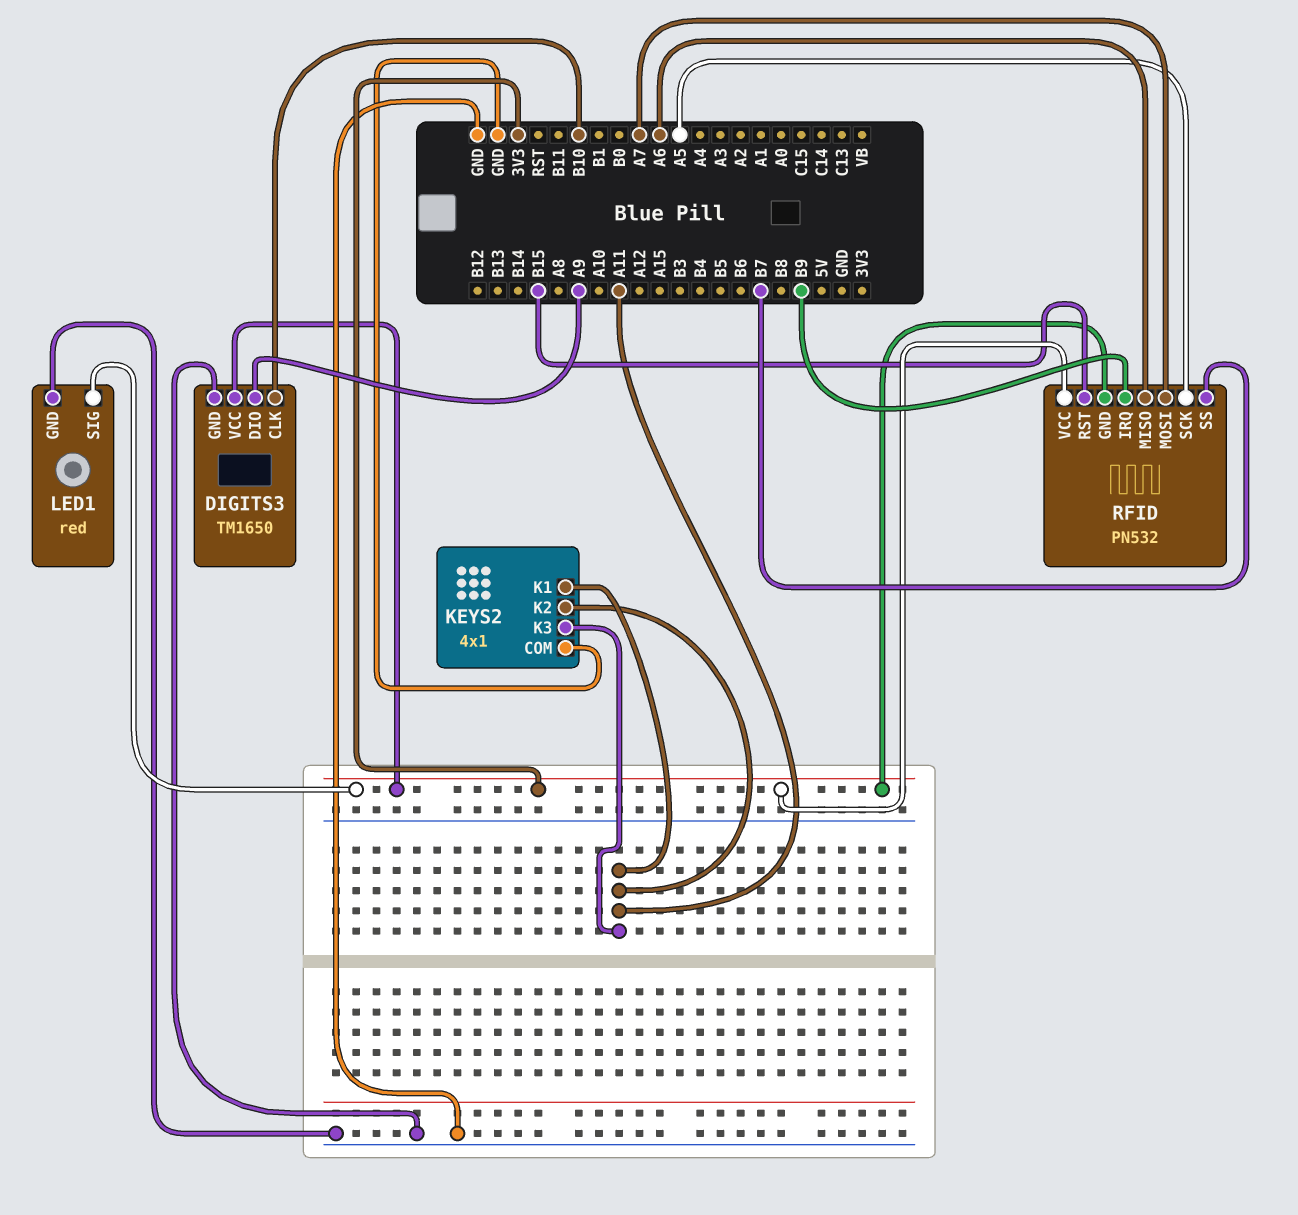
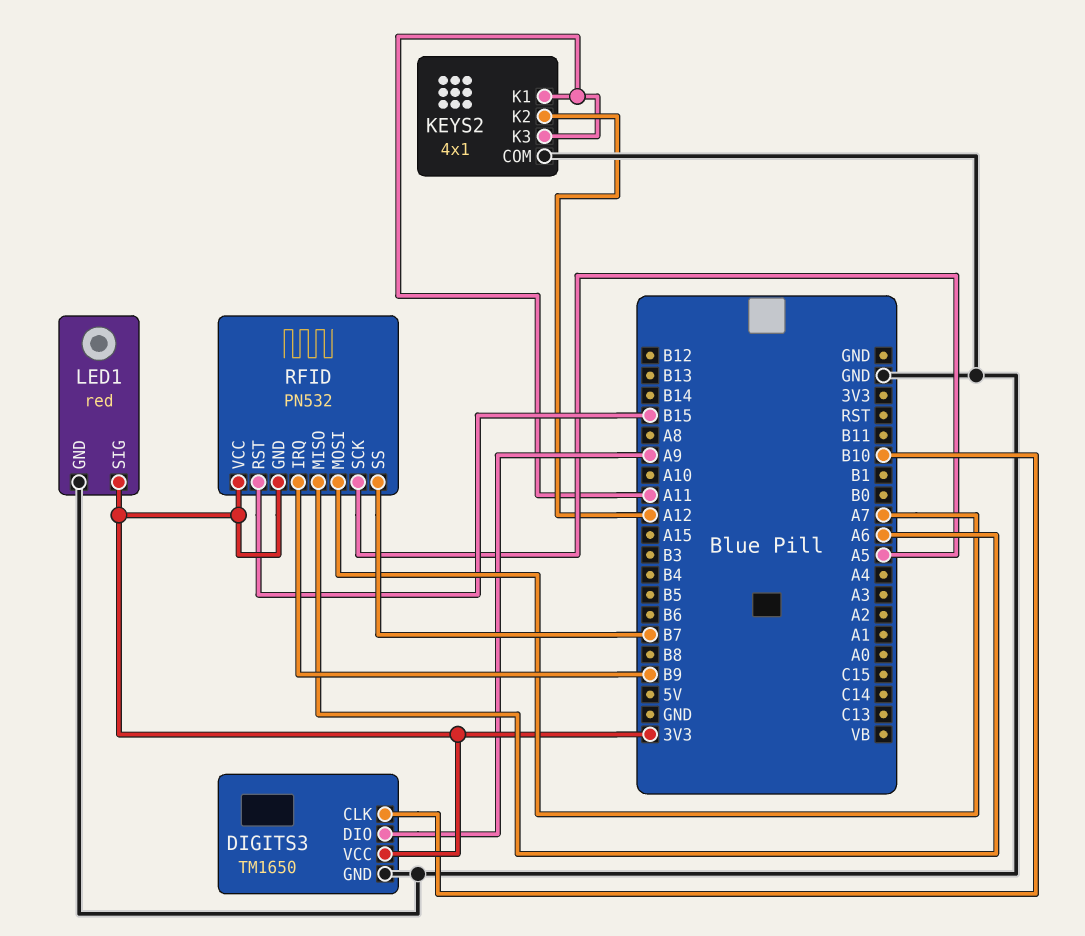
KEYS2 pin K2: A11 -> A12

